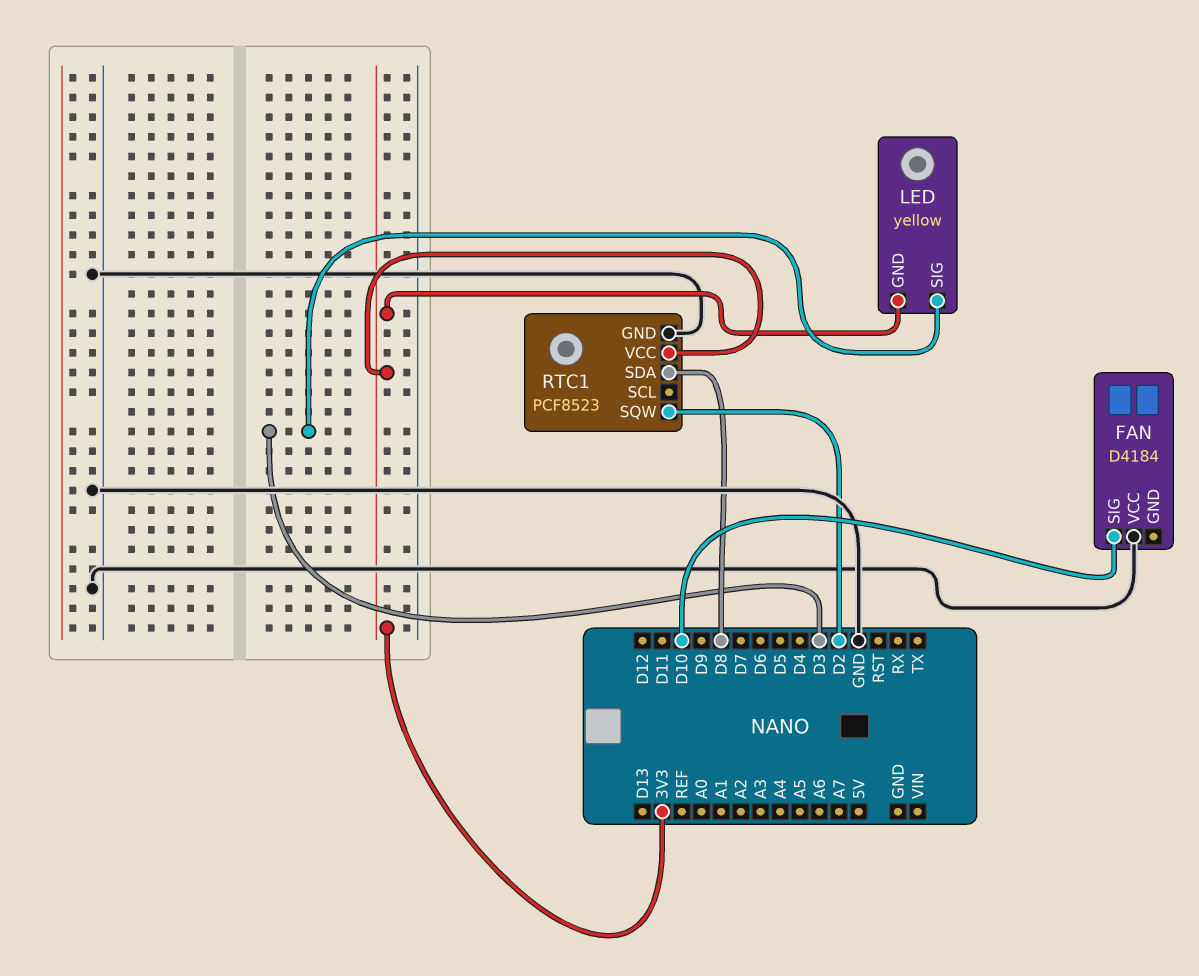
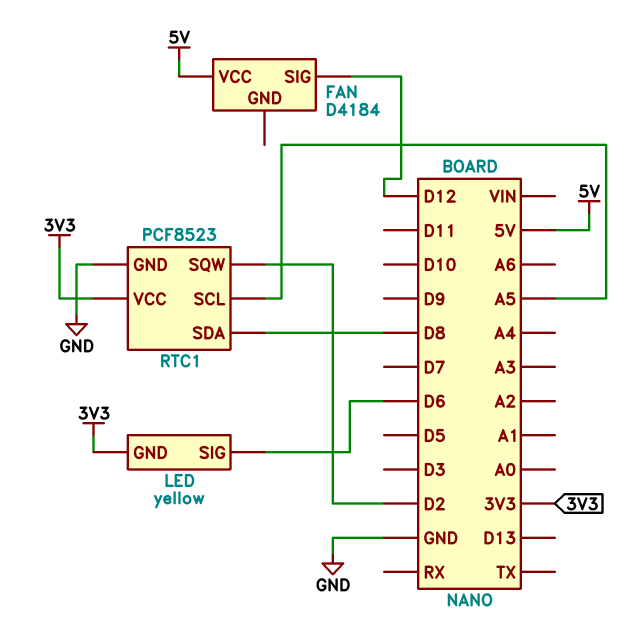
FAN pin SIG: D10 -> D12
FAN pin VCC: GND -> 5V
LED pin SIG: D3 -> D6
RTC1 pin SCL: none -> A5

